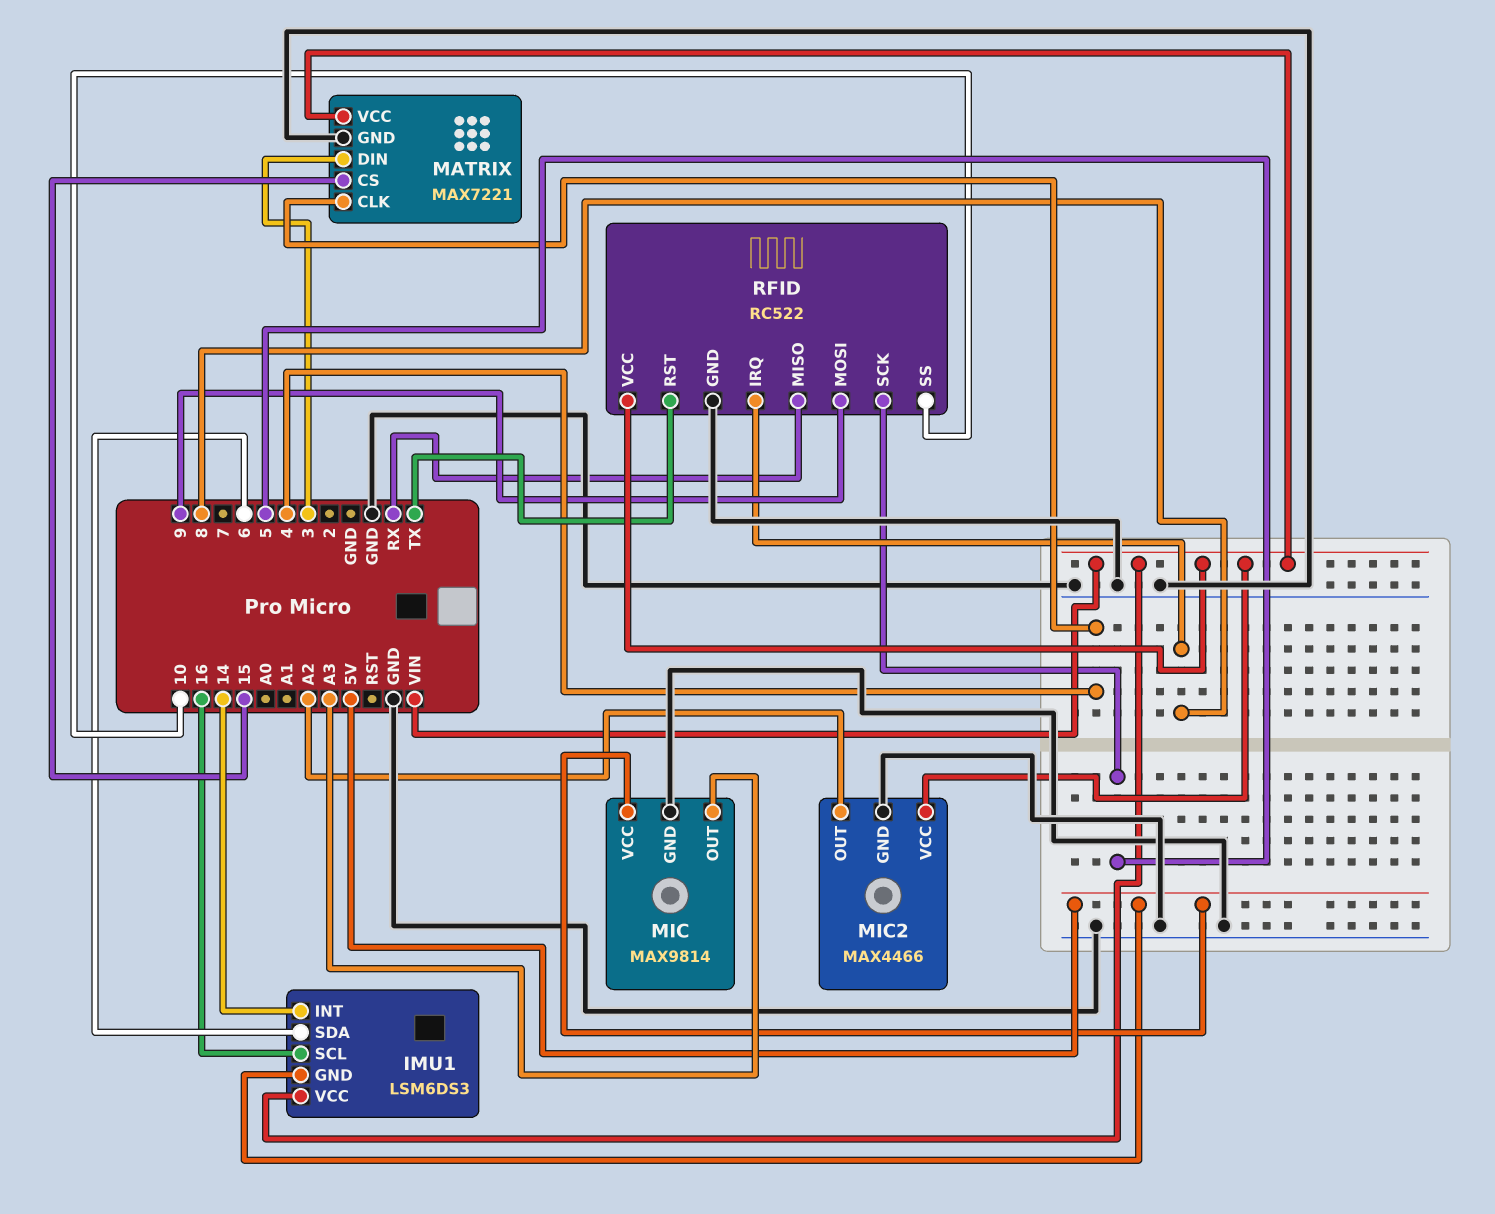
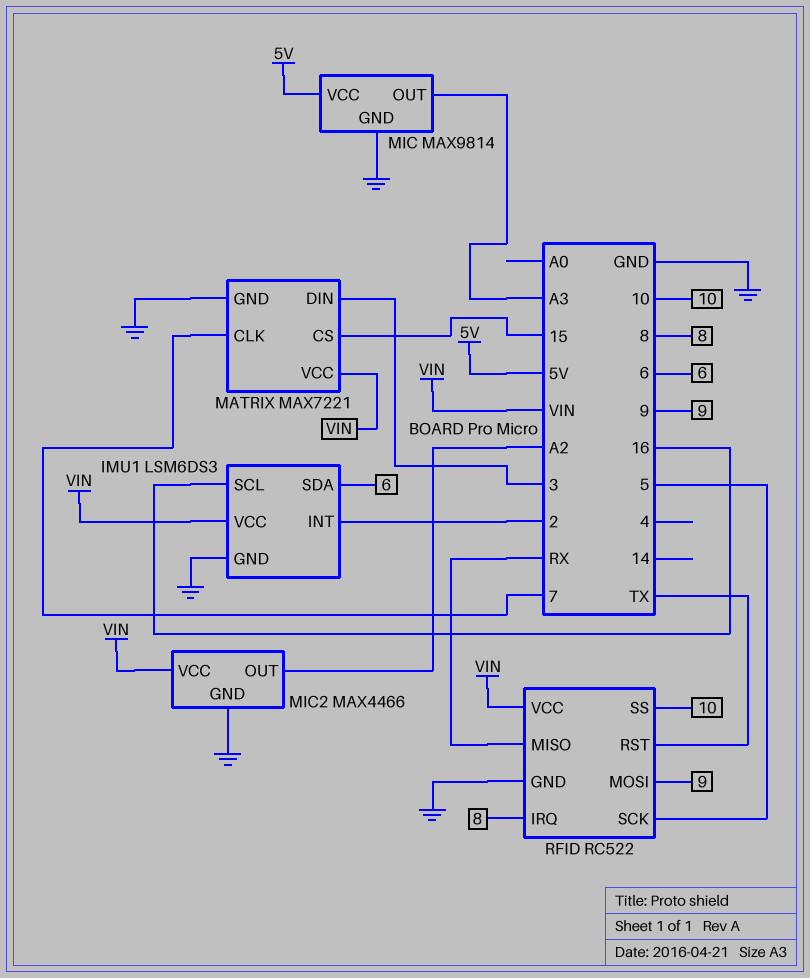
IMU1 pin GND: 5V -> GND
IMU1 pin INT: 14 -> 2
MATRIX pin CLK: 4 -> 7

